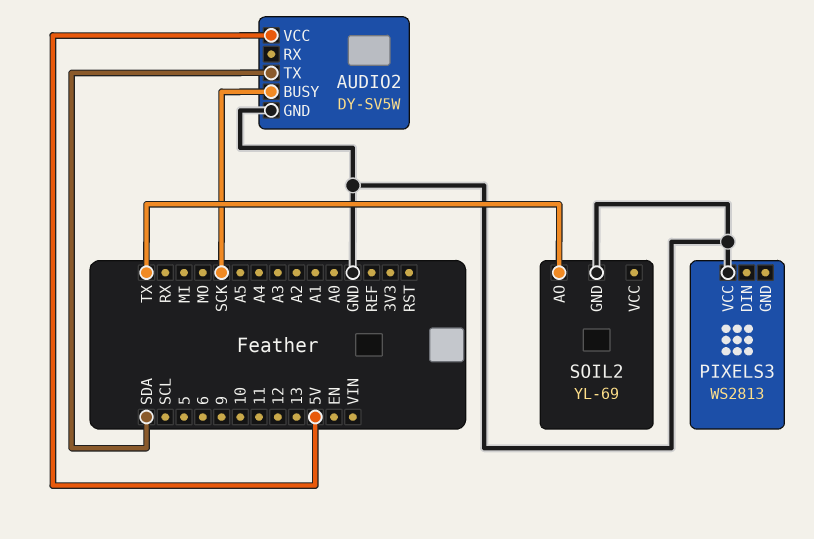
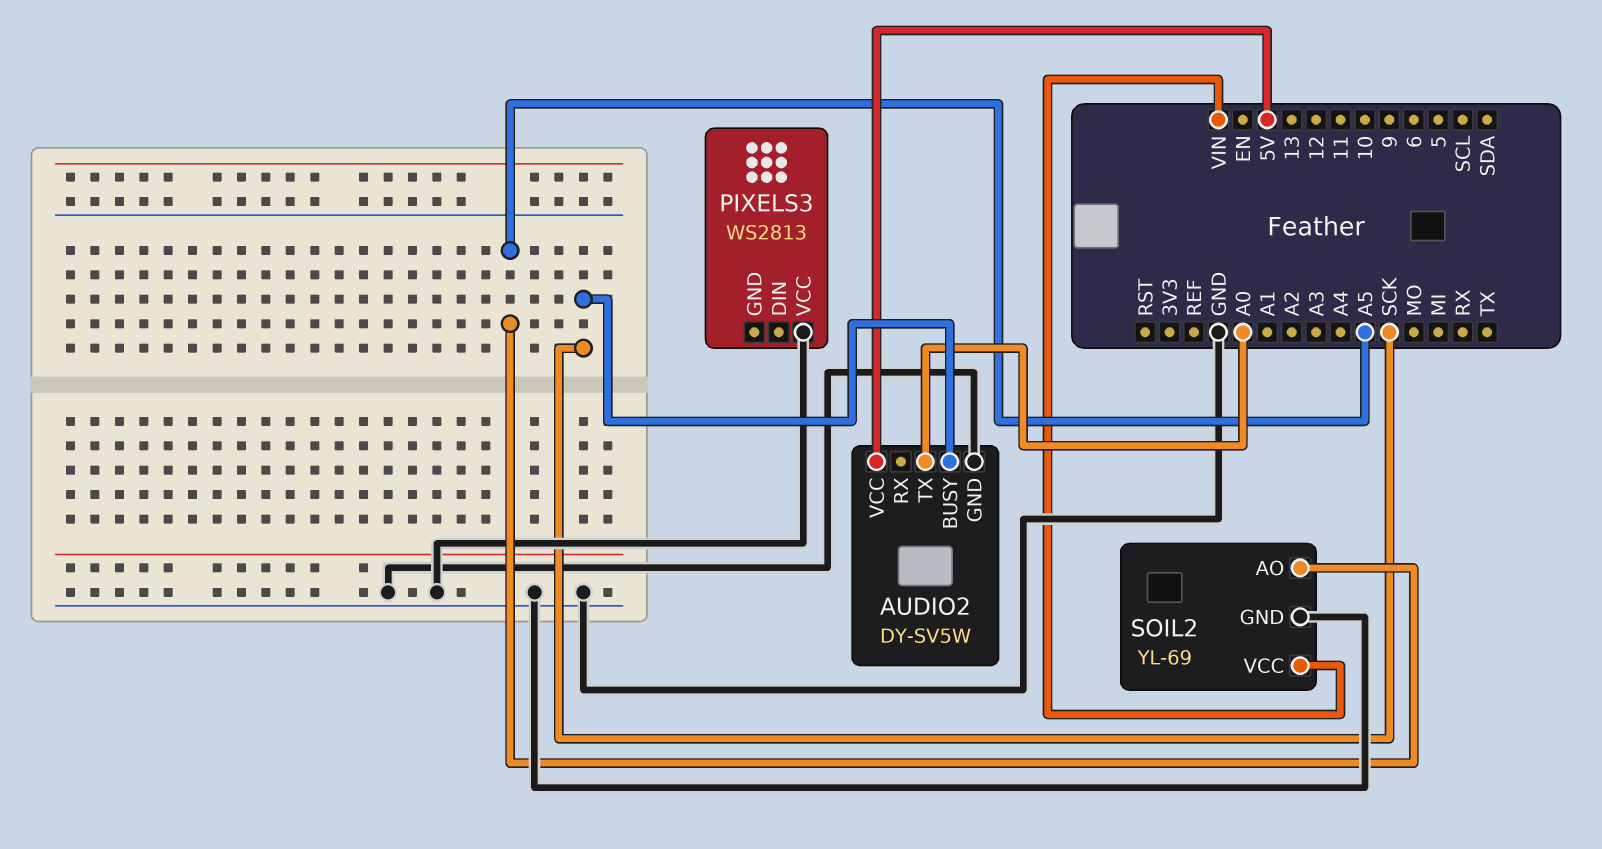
AUDIO2 pin TX: SDA -> A0
SOIL2 pin AO: TX -> A5
SOIL2 pin VCC: none -> VIN

